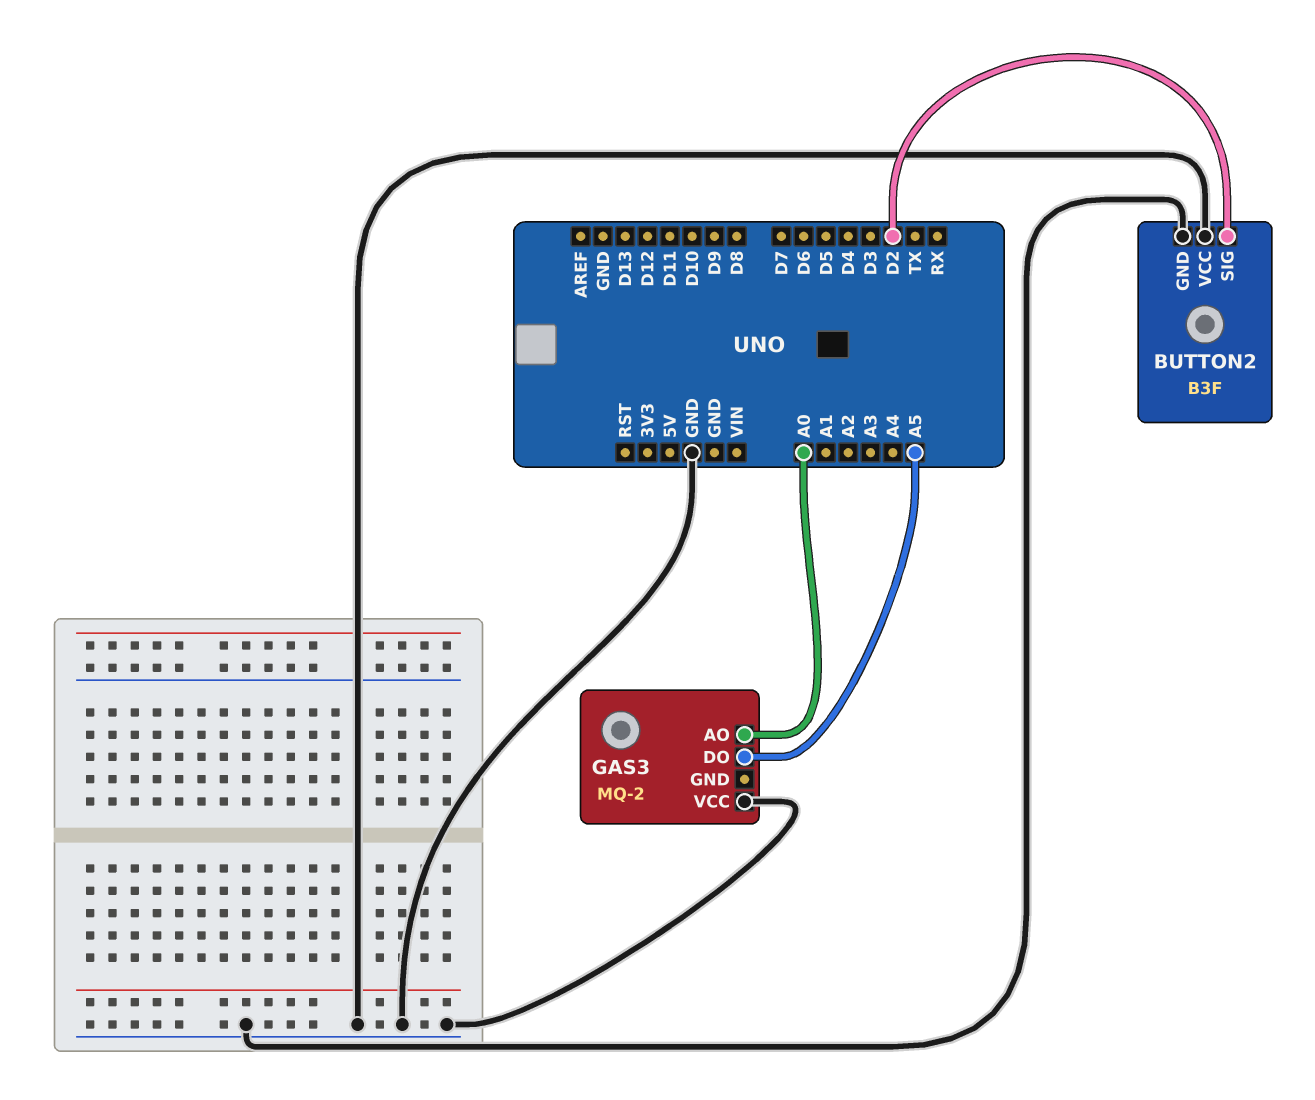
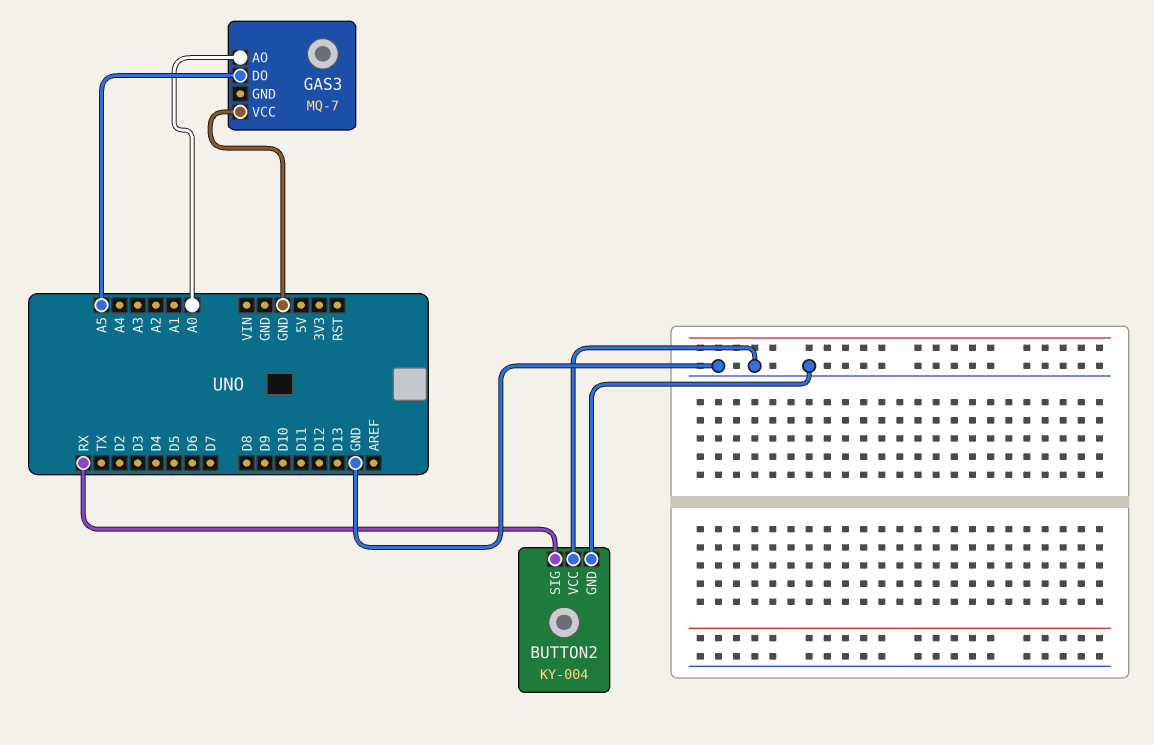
BUTTON2: B3F -> KY-004
BUTTON2 pin SIG: D2 -> RX
GAS3: MQ-2 -> MQ-7

